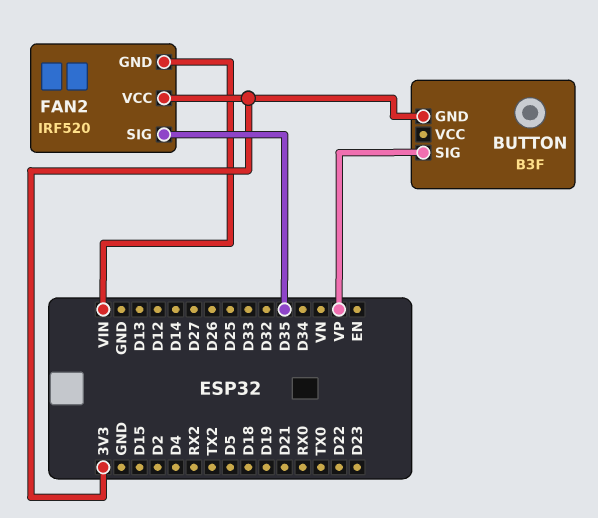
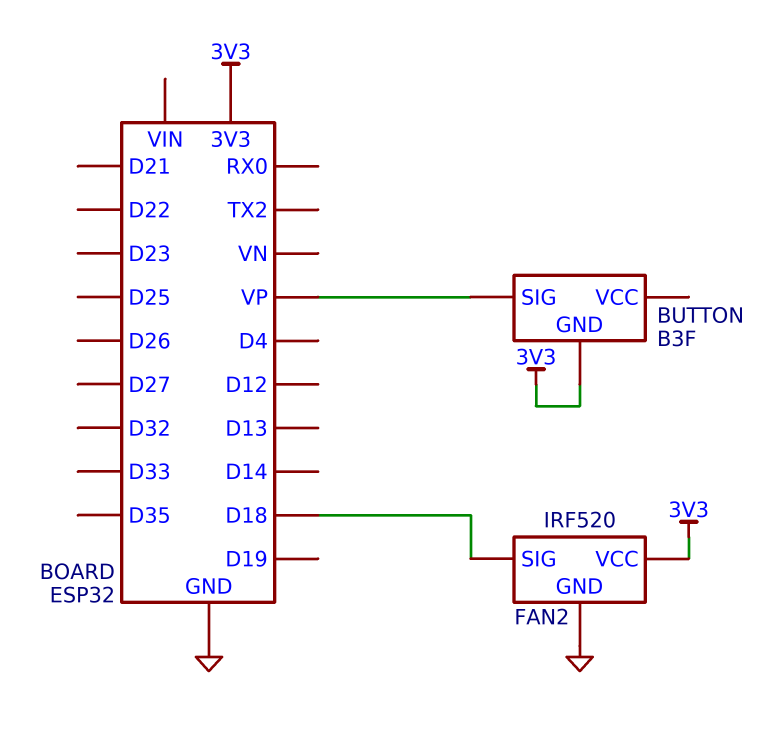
FAN2 pin GND: VIN -> GND
FAN2 pin SIG: D35 -> D18

